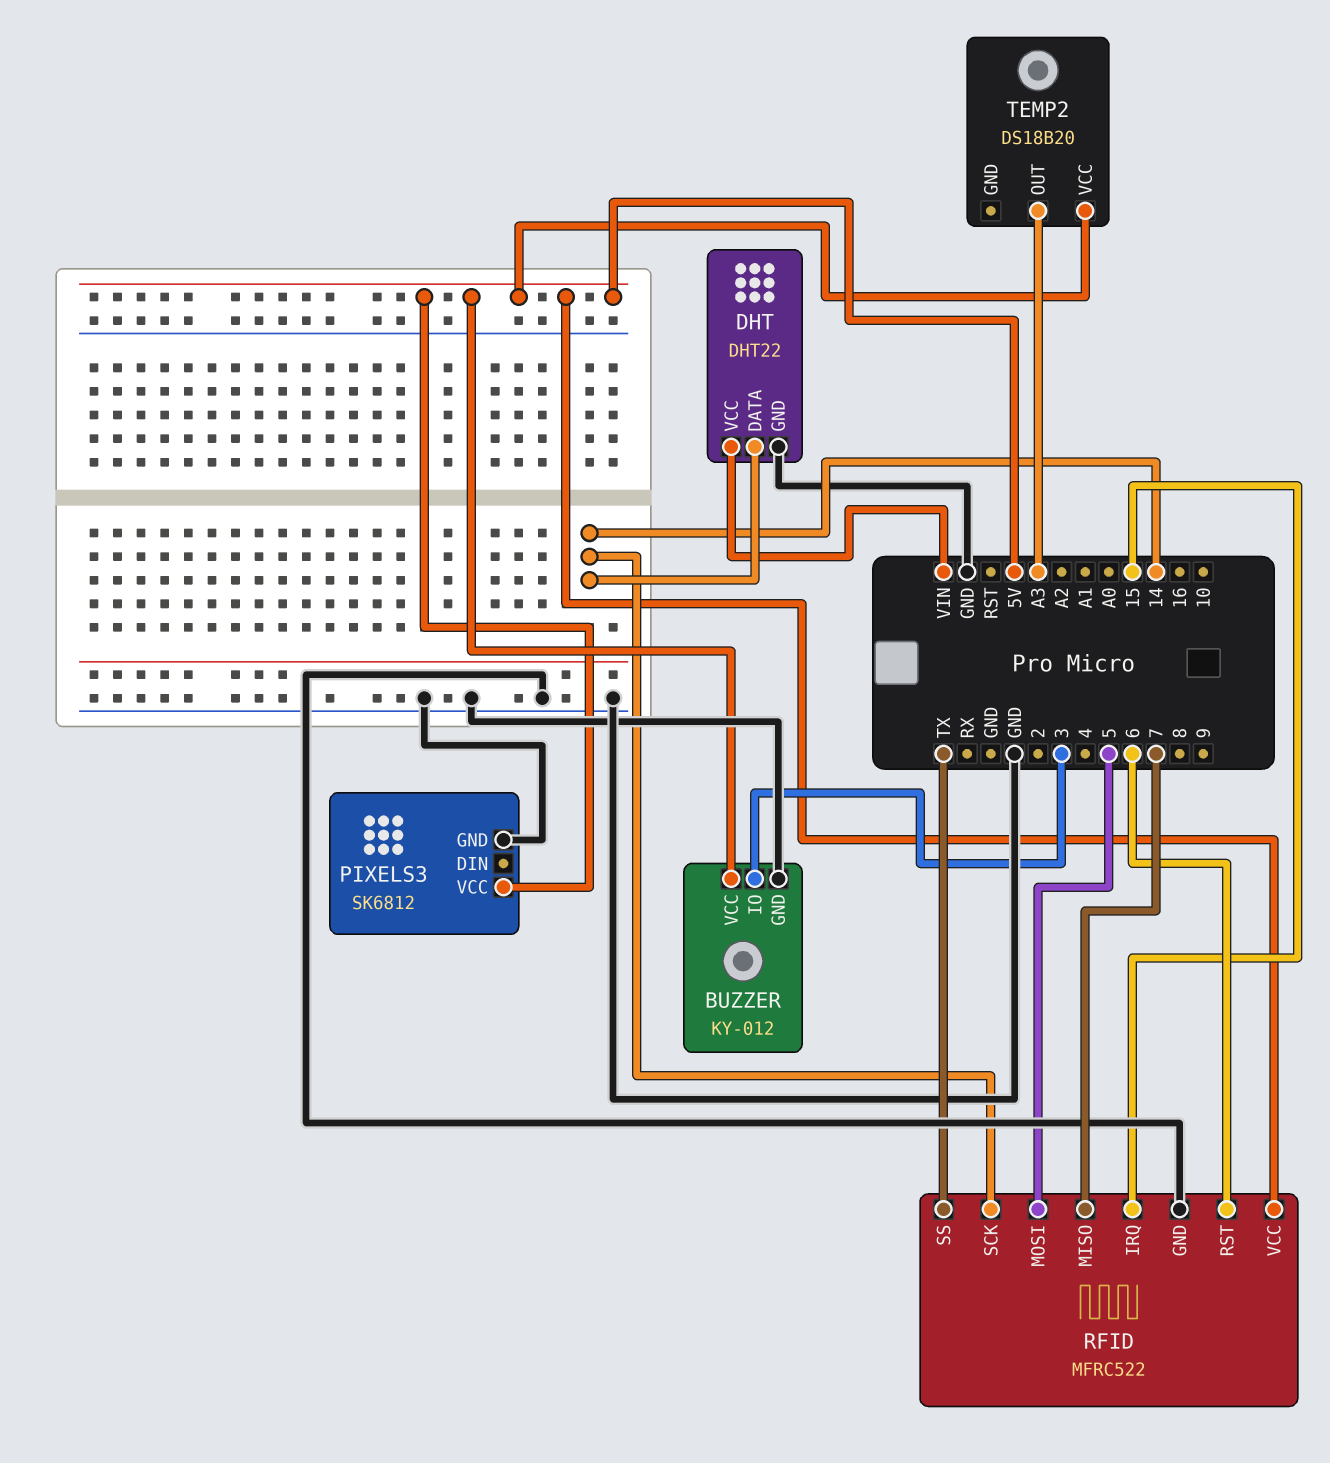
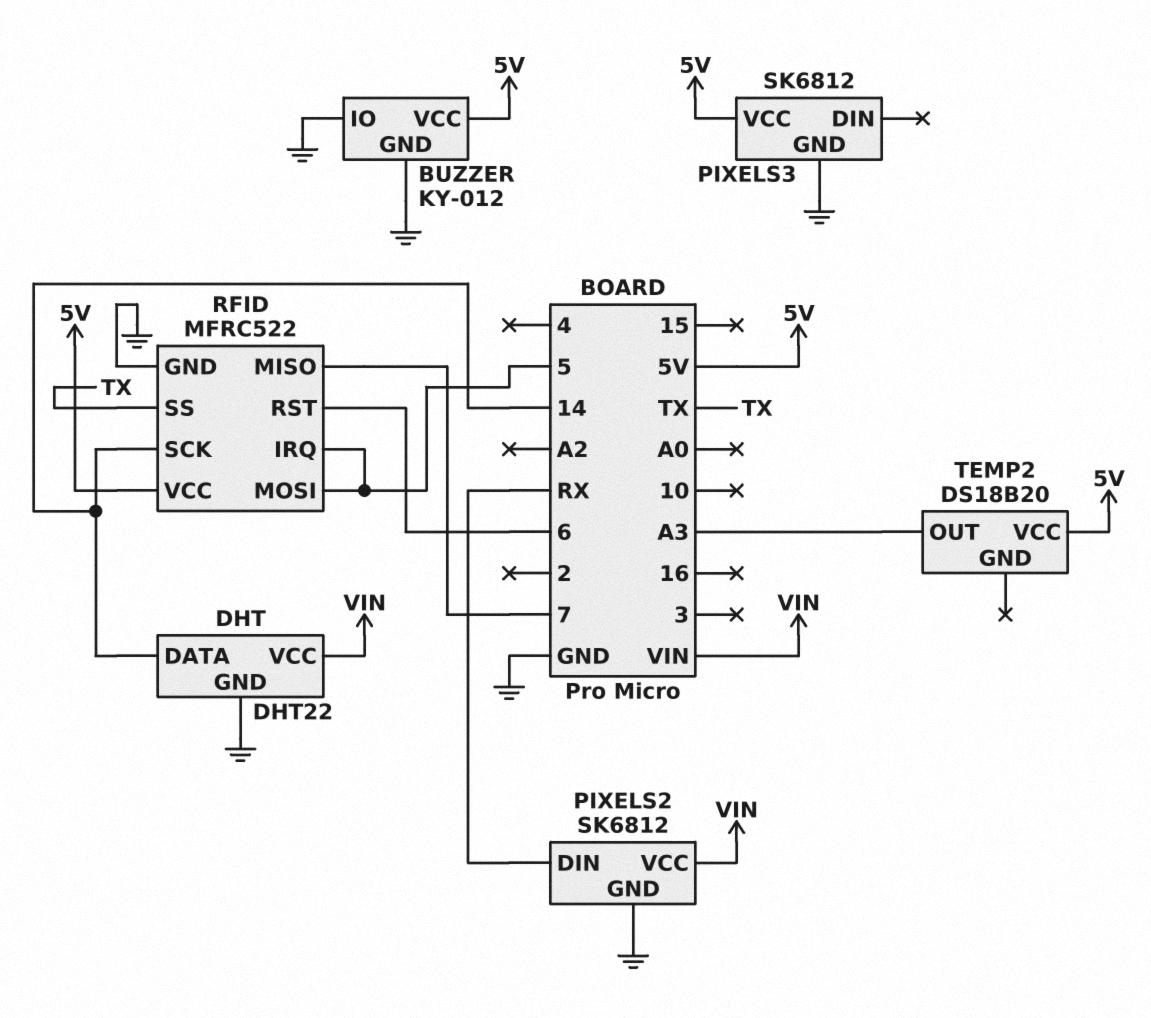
BUZZER pin IO: 3 -> GND
PIXELS2: none -> SK6812
PIXELS2 pin DIN: none -> RX
PIXELS2 pin GND: none -> GND
PIXELS2 pin VCC: none -> VIN
RFID pin IRQ: 15 -> 5

